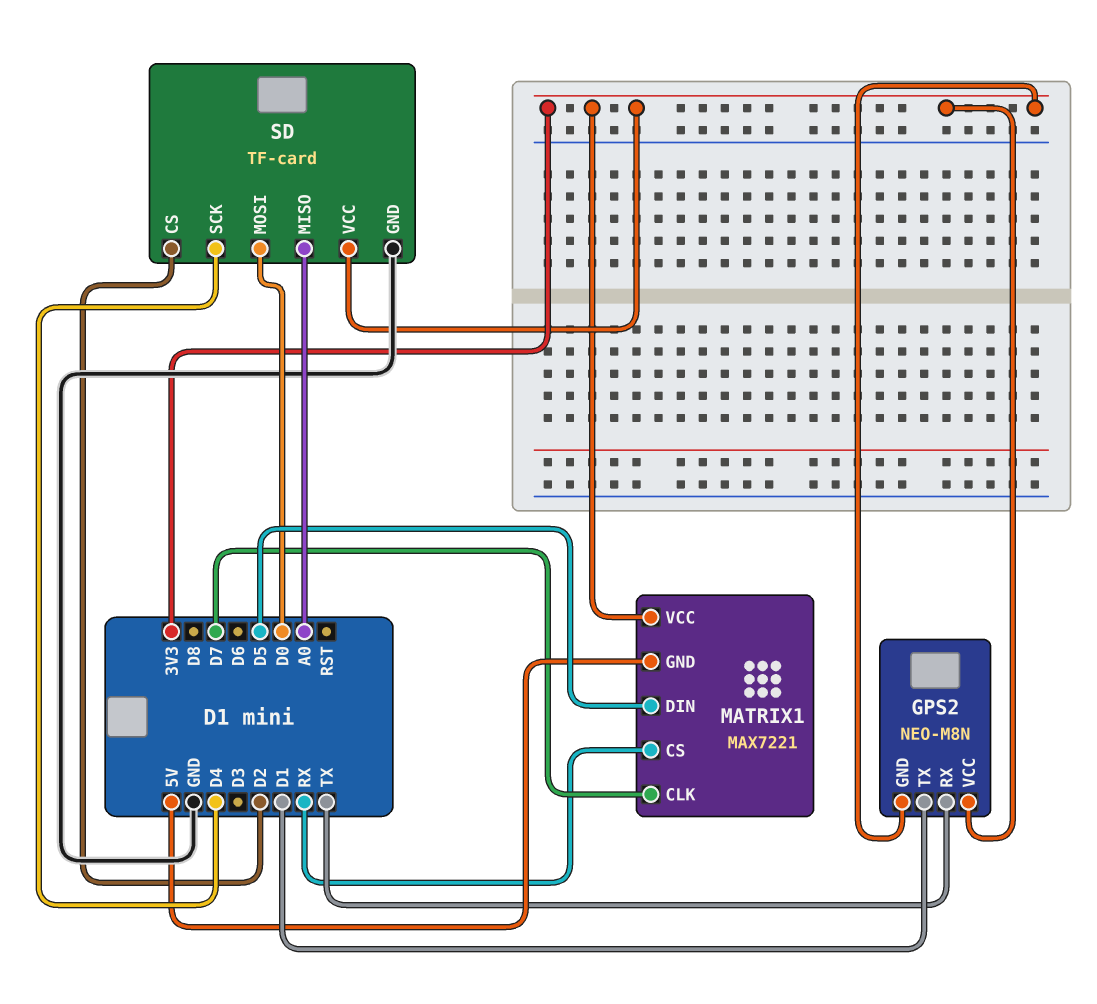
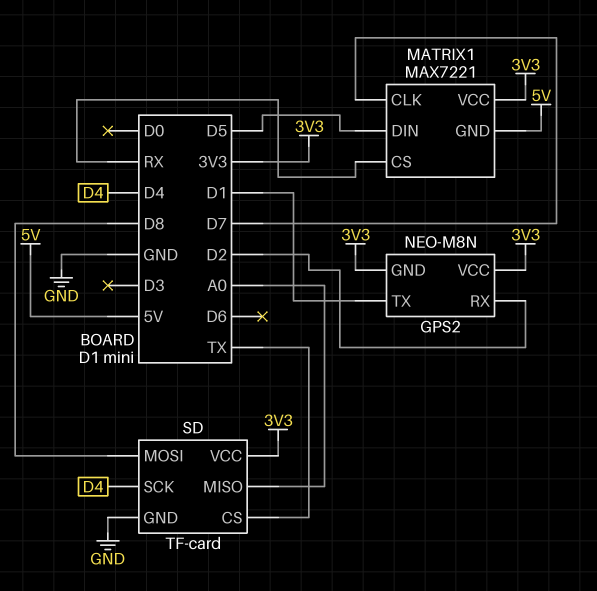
GPS2 pin RX: TX -> D2
SD pin CS: D2 -> TX
SD pin MOSI: D0 -> D8

